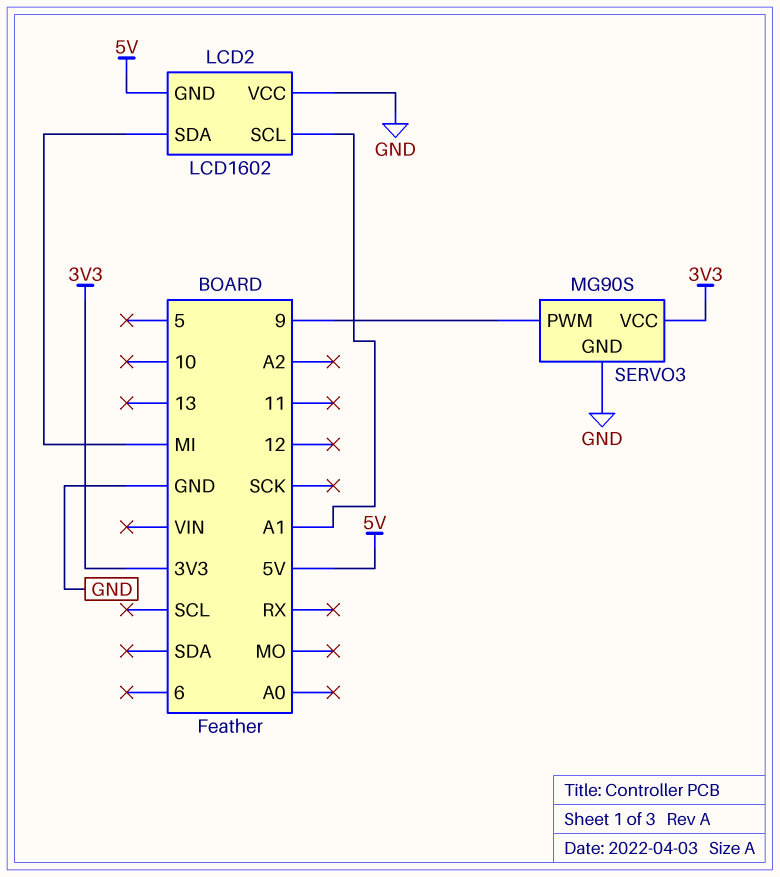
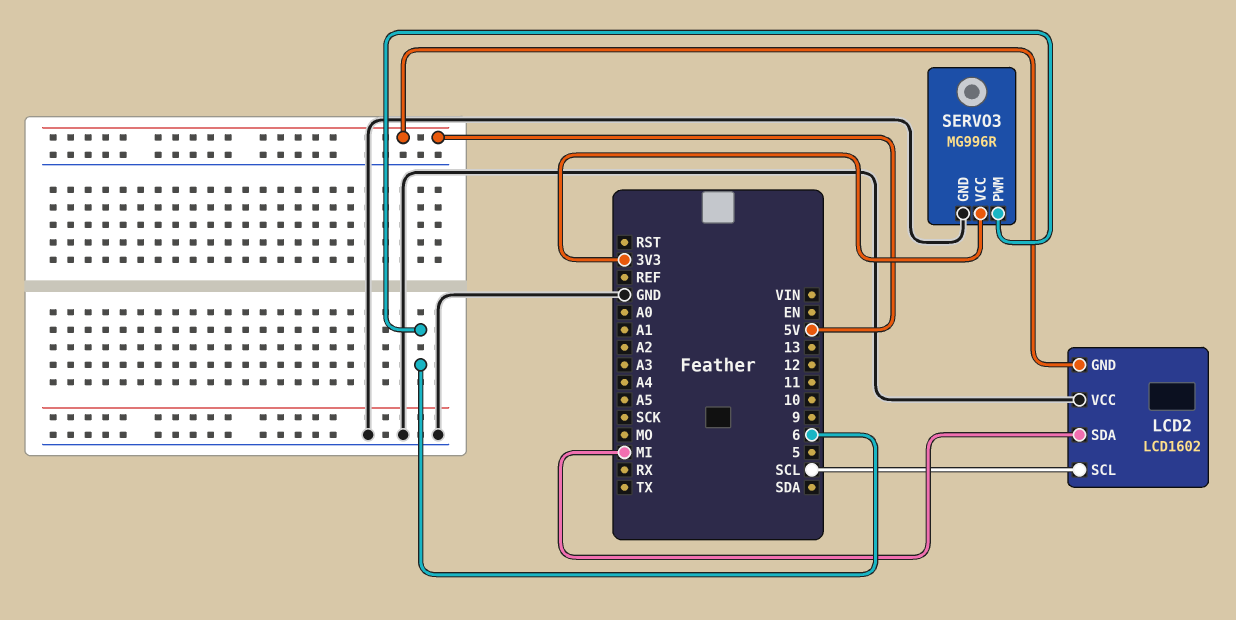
LCD2 pin SCL: A1 -> SCL
SERVO3: MG90S -> MG996R
SERVO3 pin PWM: 9 -> 6

